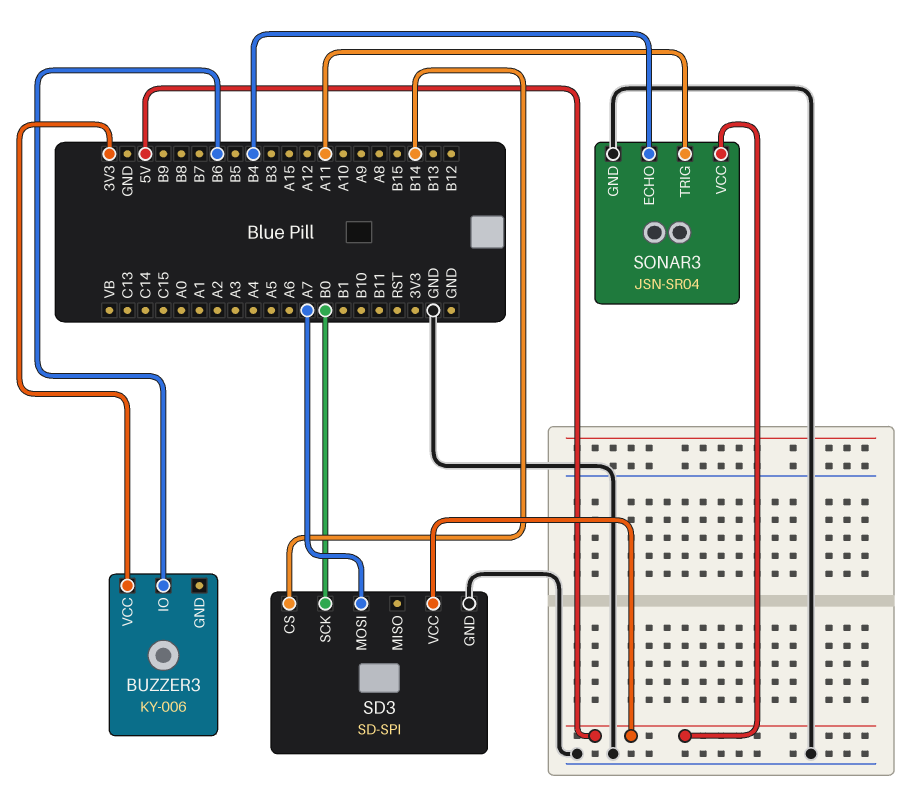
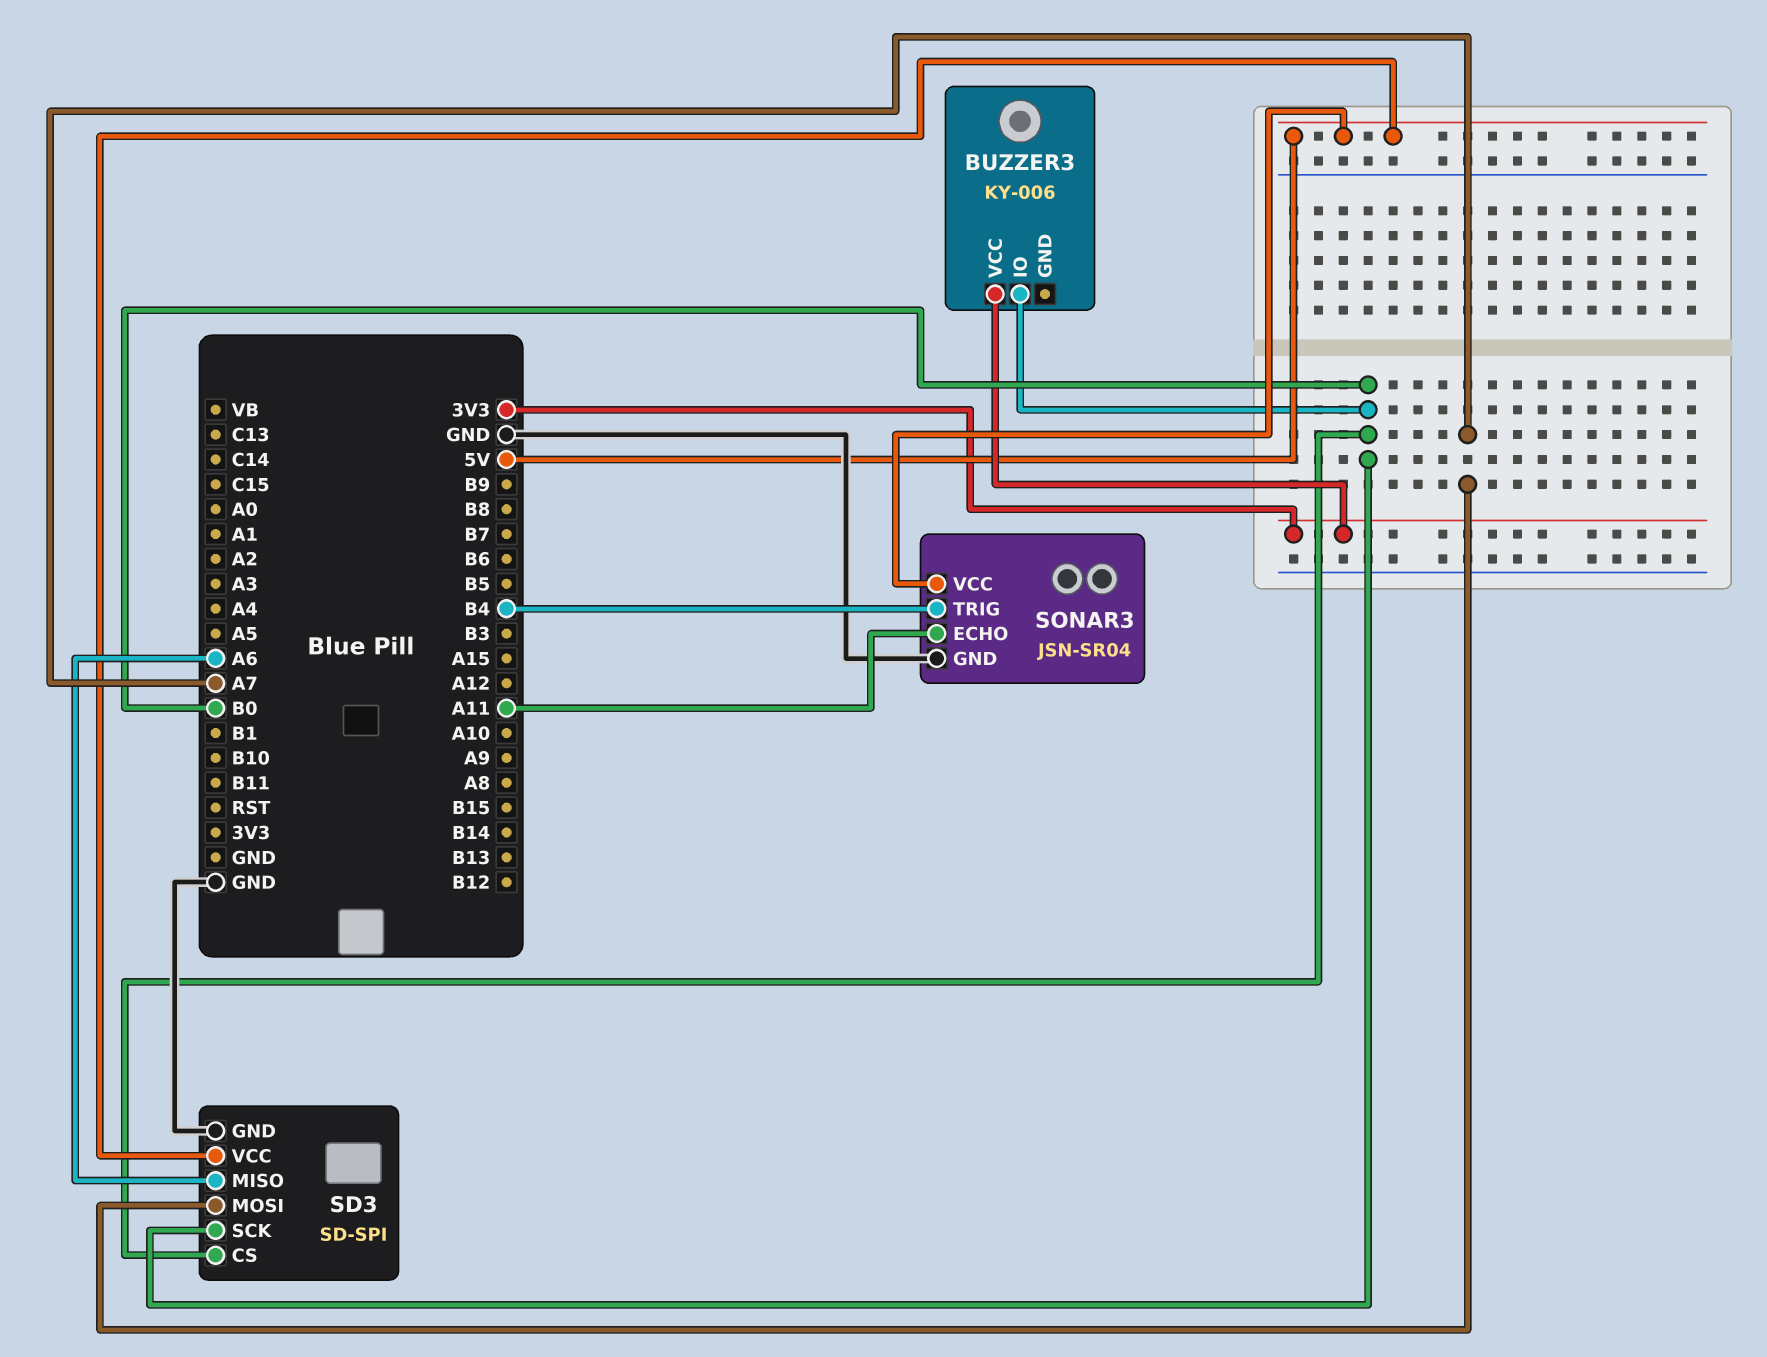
BUZZER3 pin IO: B6 -> B0
SD3 pin CS: B14 -> B0
SD3 pin MISO: none -> A6
SONAR3 pin ECHO: B4 -> A11
SONAR3 pin TRIG: A11 -> B4

